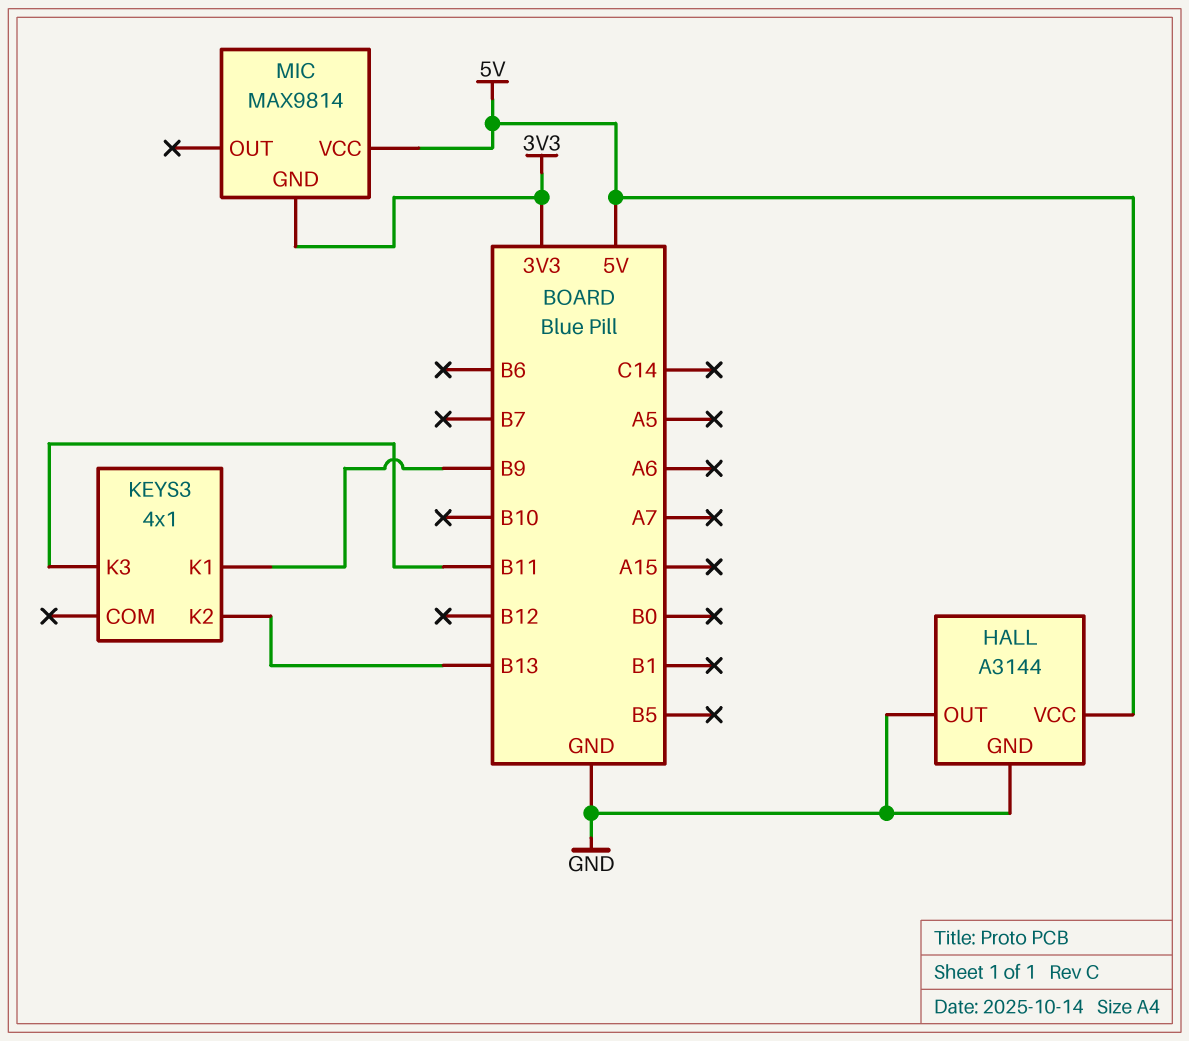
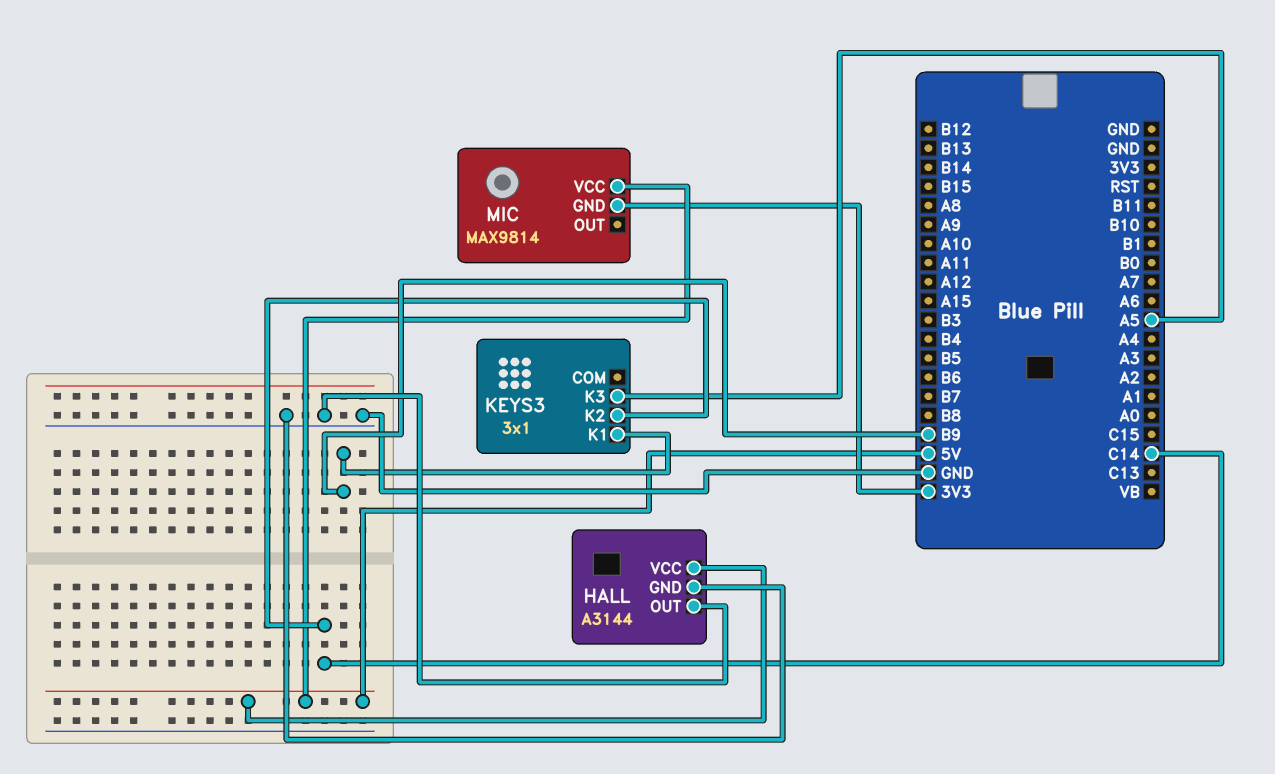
KEYS3: 4x1 -> 3x1
KEYS3 pin K2: B13 -> C14
KEYS3 pin K3: B11 -> A5

